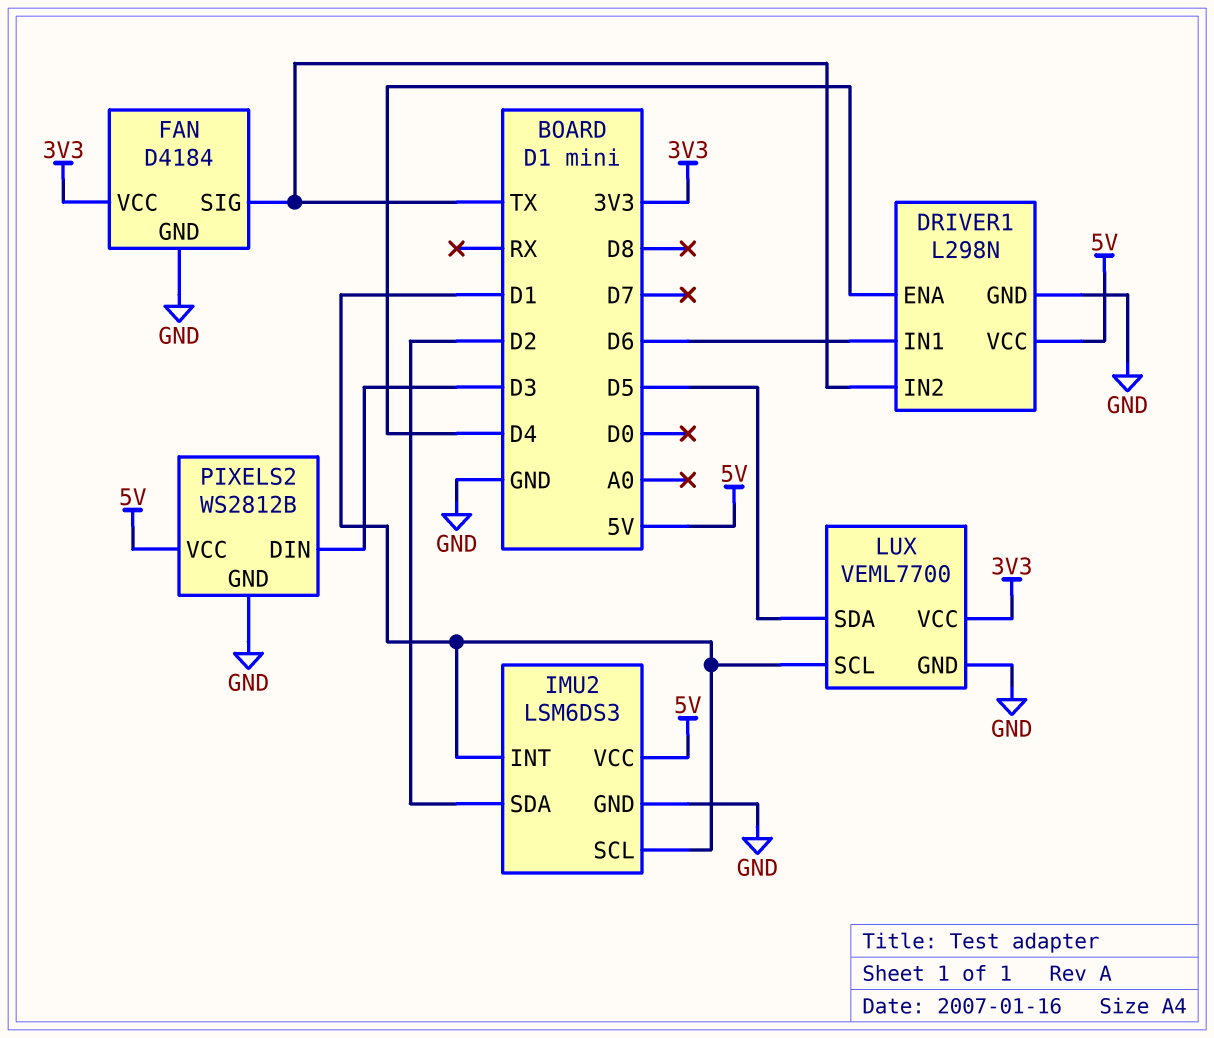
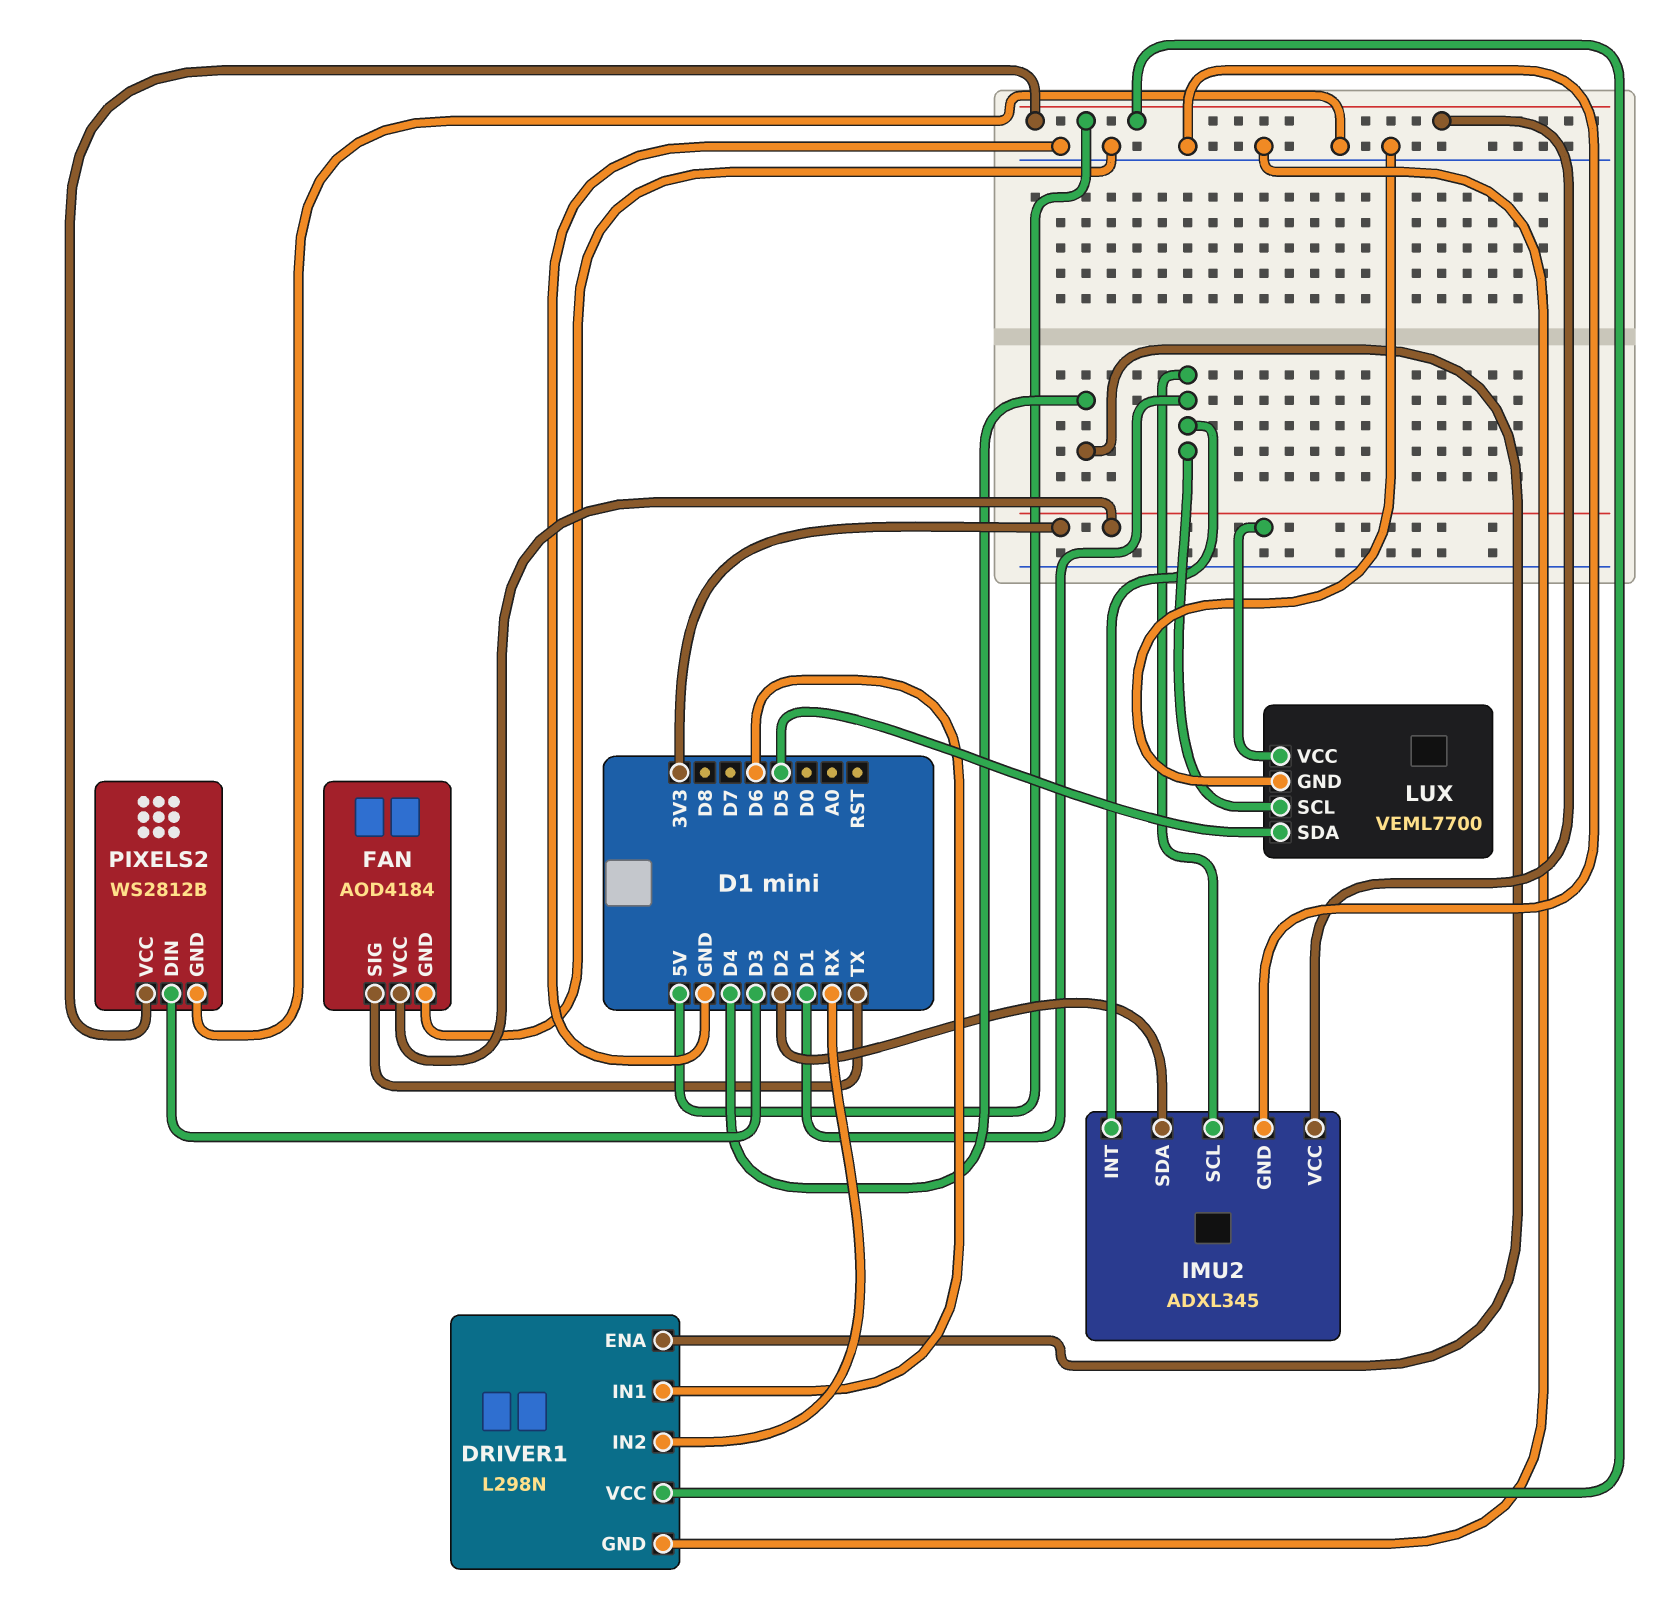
DRIVER1 pin IN2: TX -> RX
FAN: D4184 -> AOD4184
IMU2: LSM6DS3 -> ADXL345

